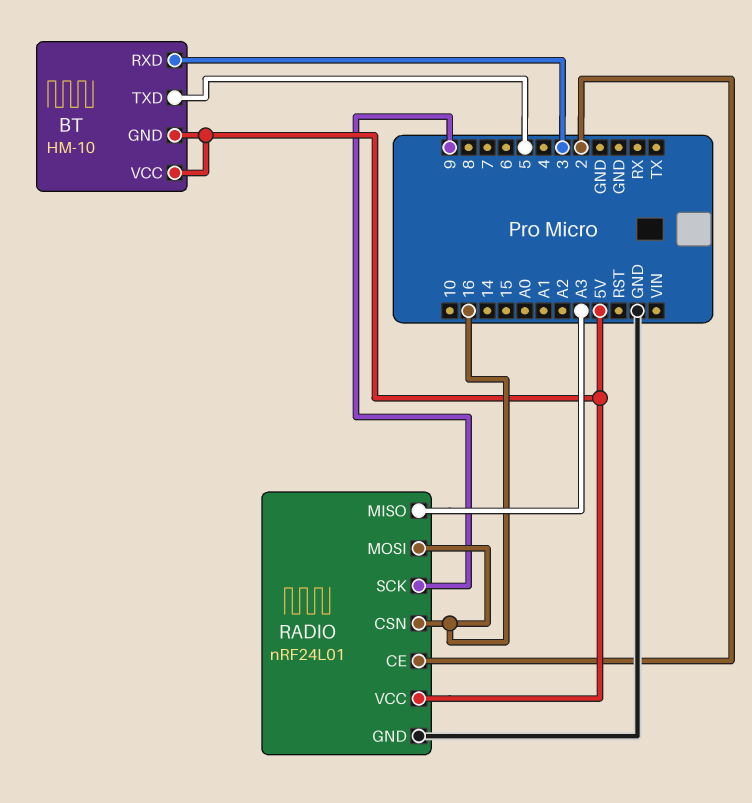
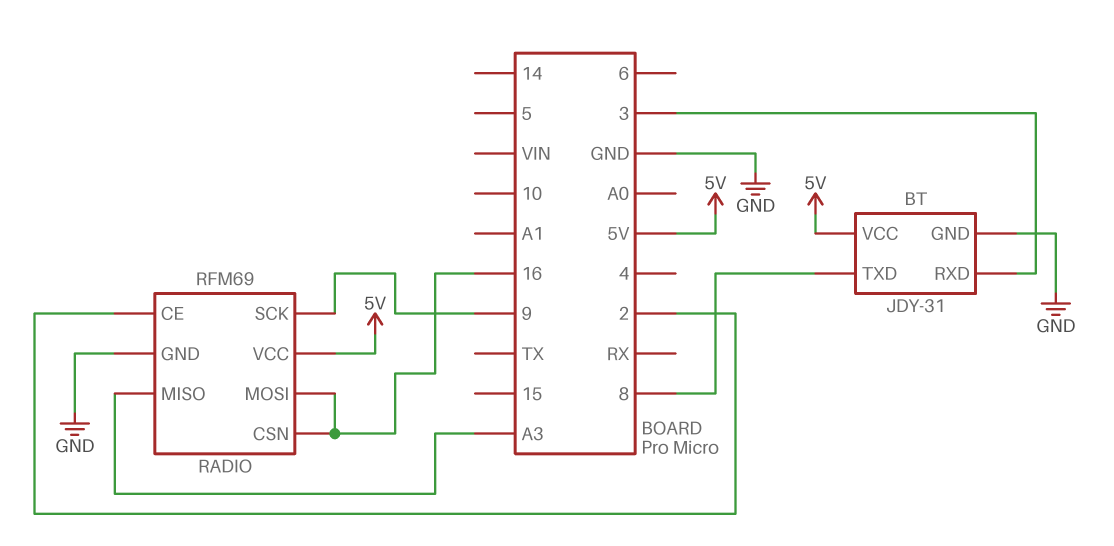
BT: HM-10 -> JDY-31
BT pin GND: 5V -> GND
BT pin TXD: 5 -> 8
RADIO: nRF24L01 -> RFM69

